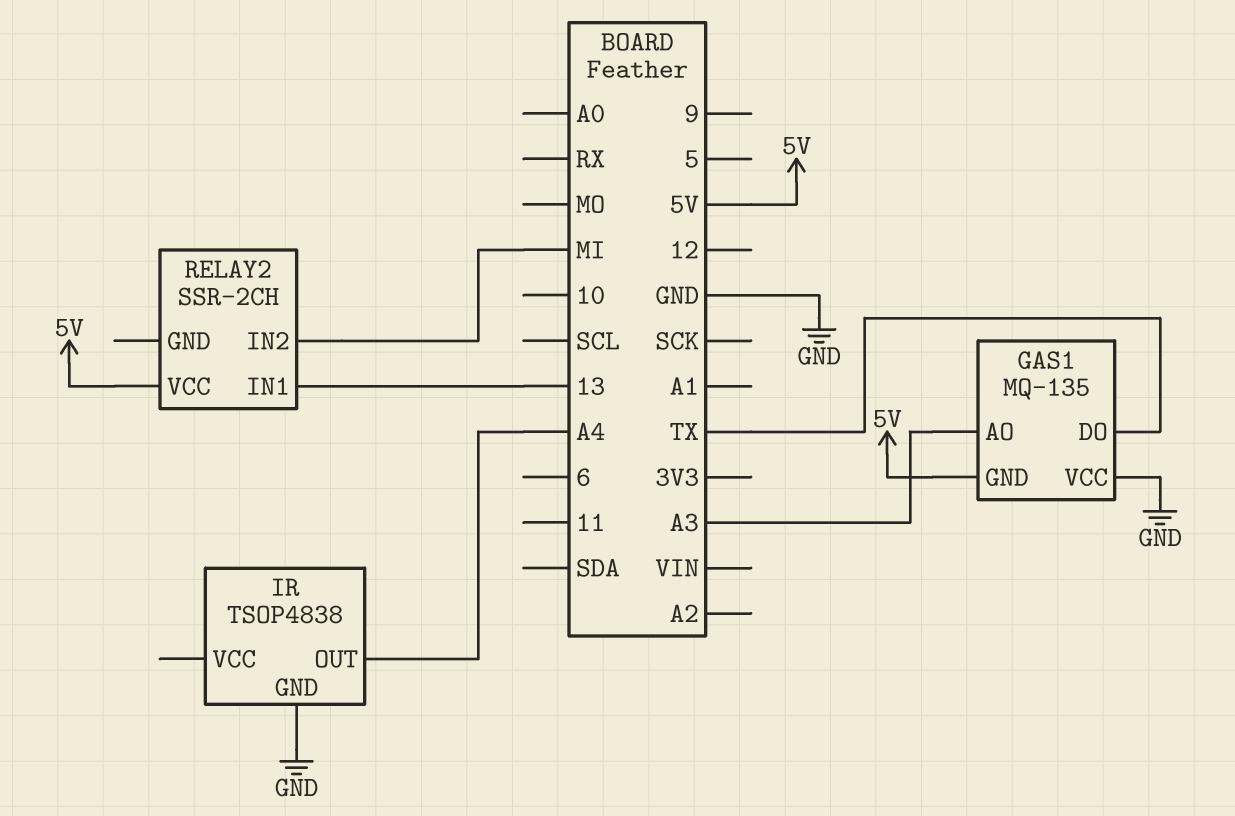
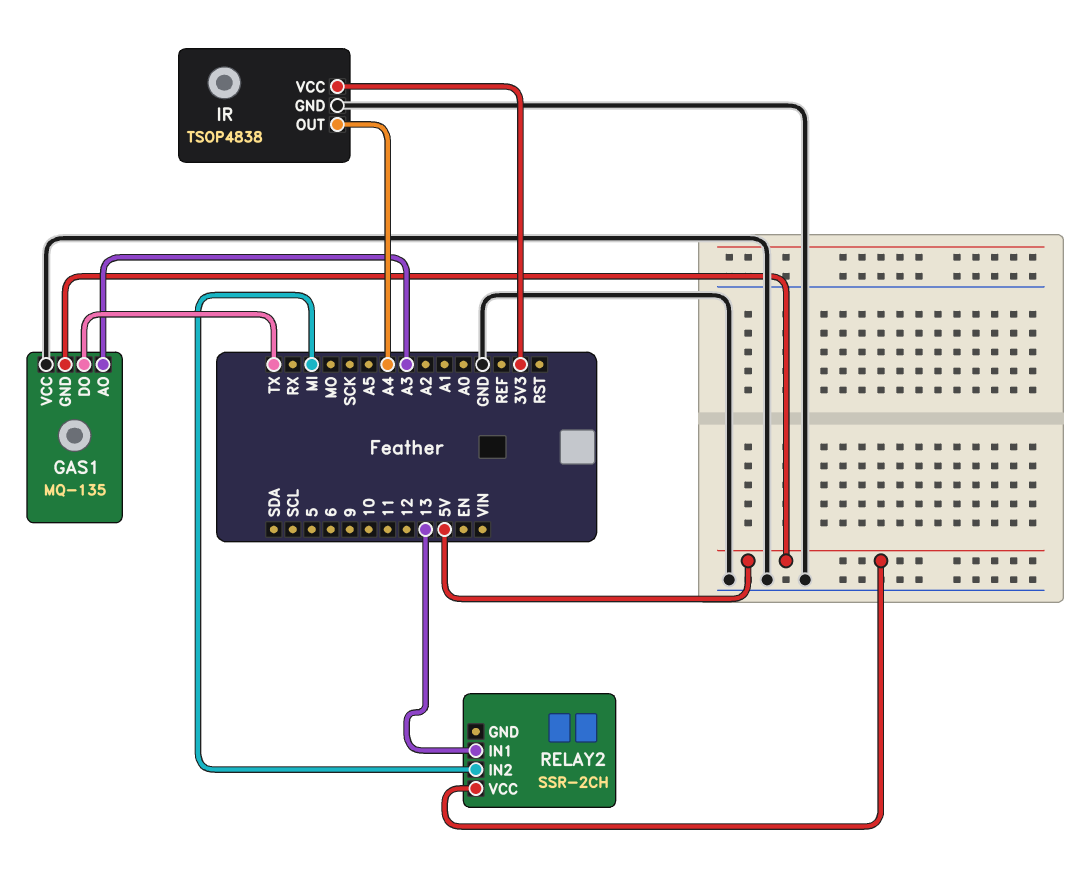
IR pin VCC: none -> 3V3

